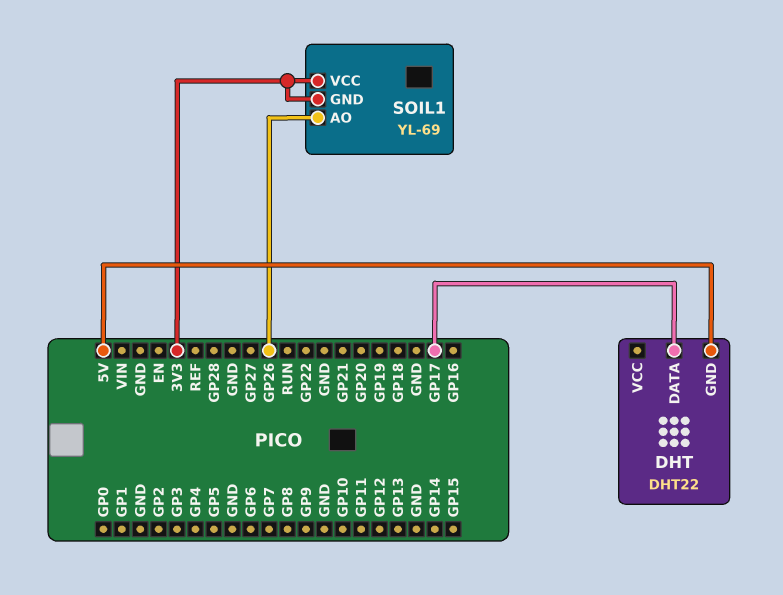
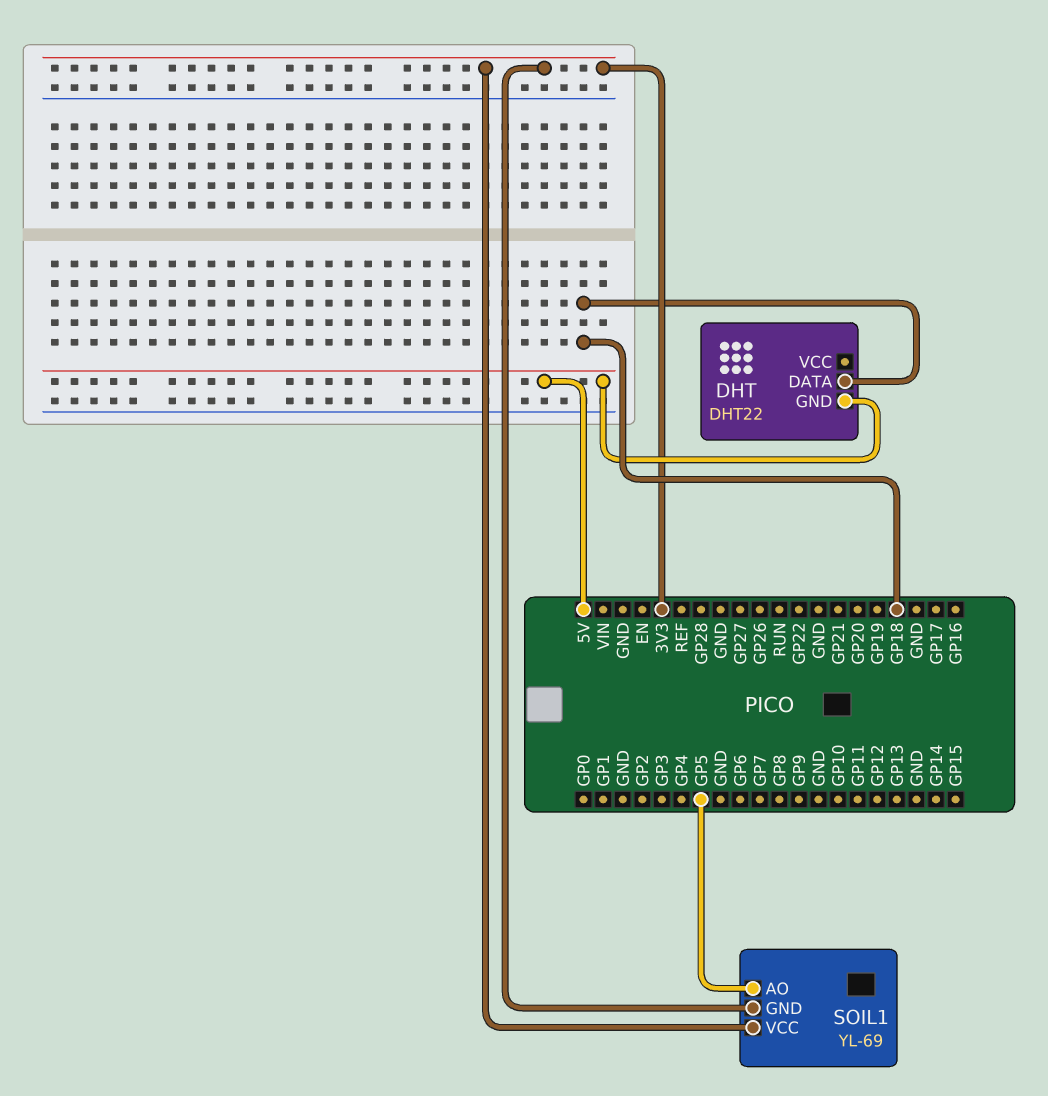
DHT pin DATA: GP17 -> GP18
SOIL1 pin AO: GP26 -> GP5

